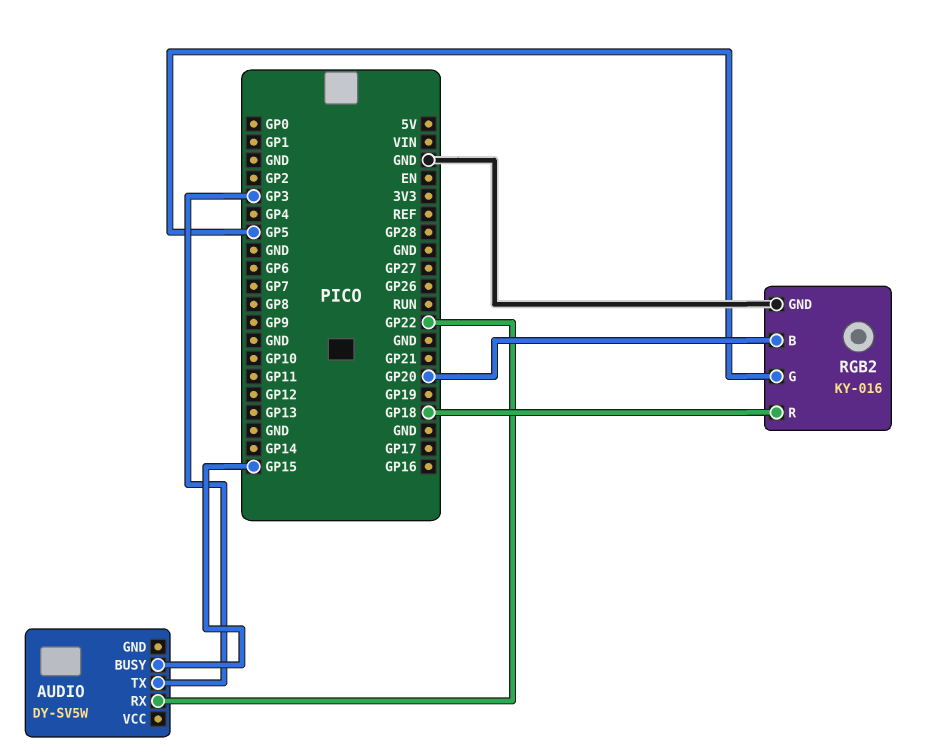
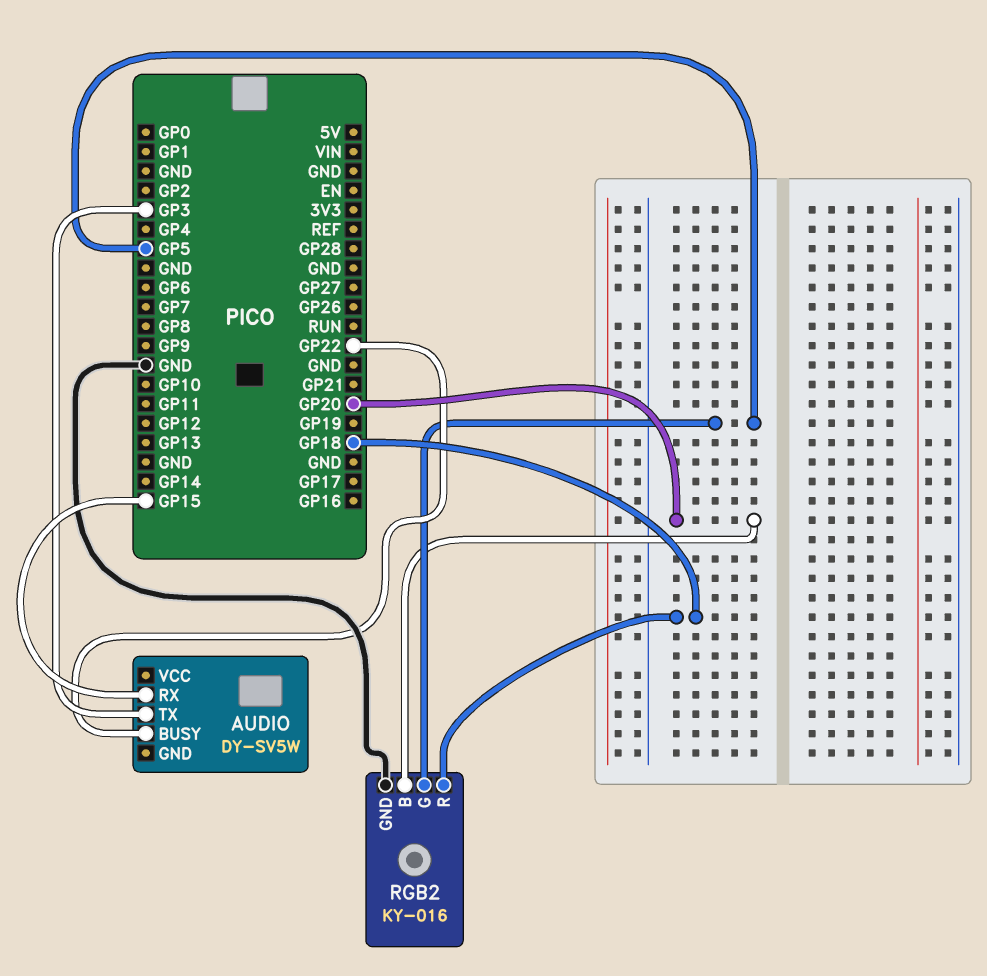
AUDIO pin BUSY: GP15 -> GP22
AUDIO pin RX: GP22 -> GP15

